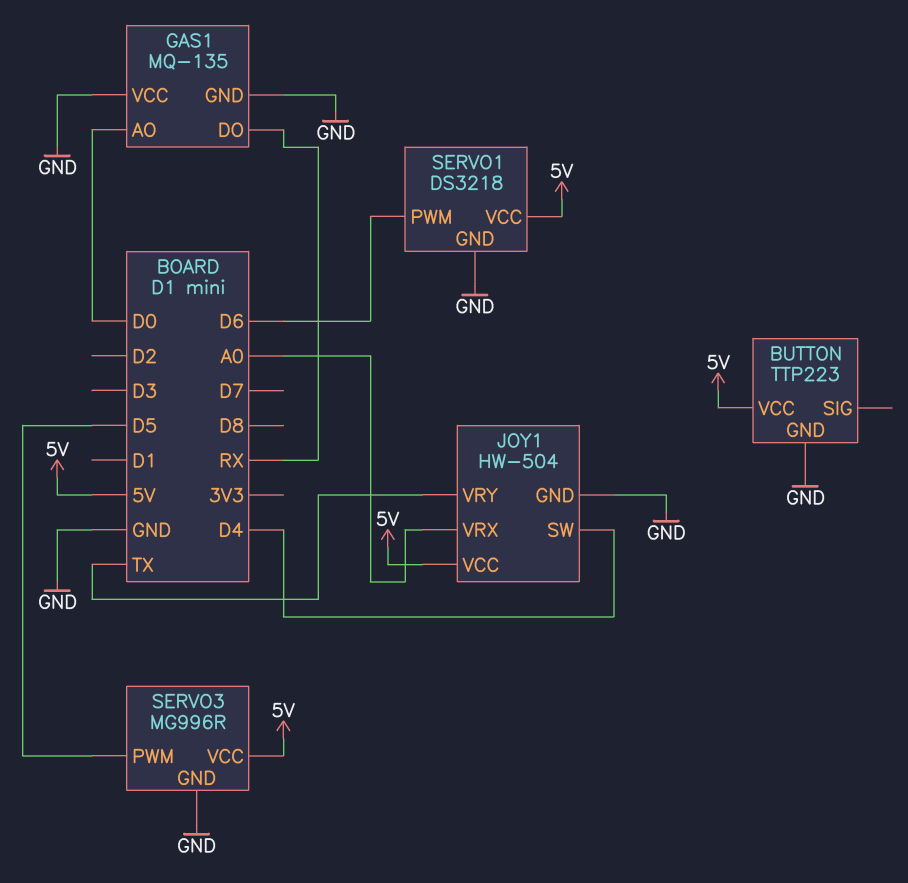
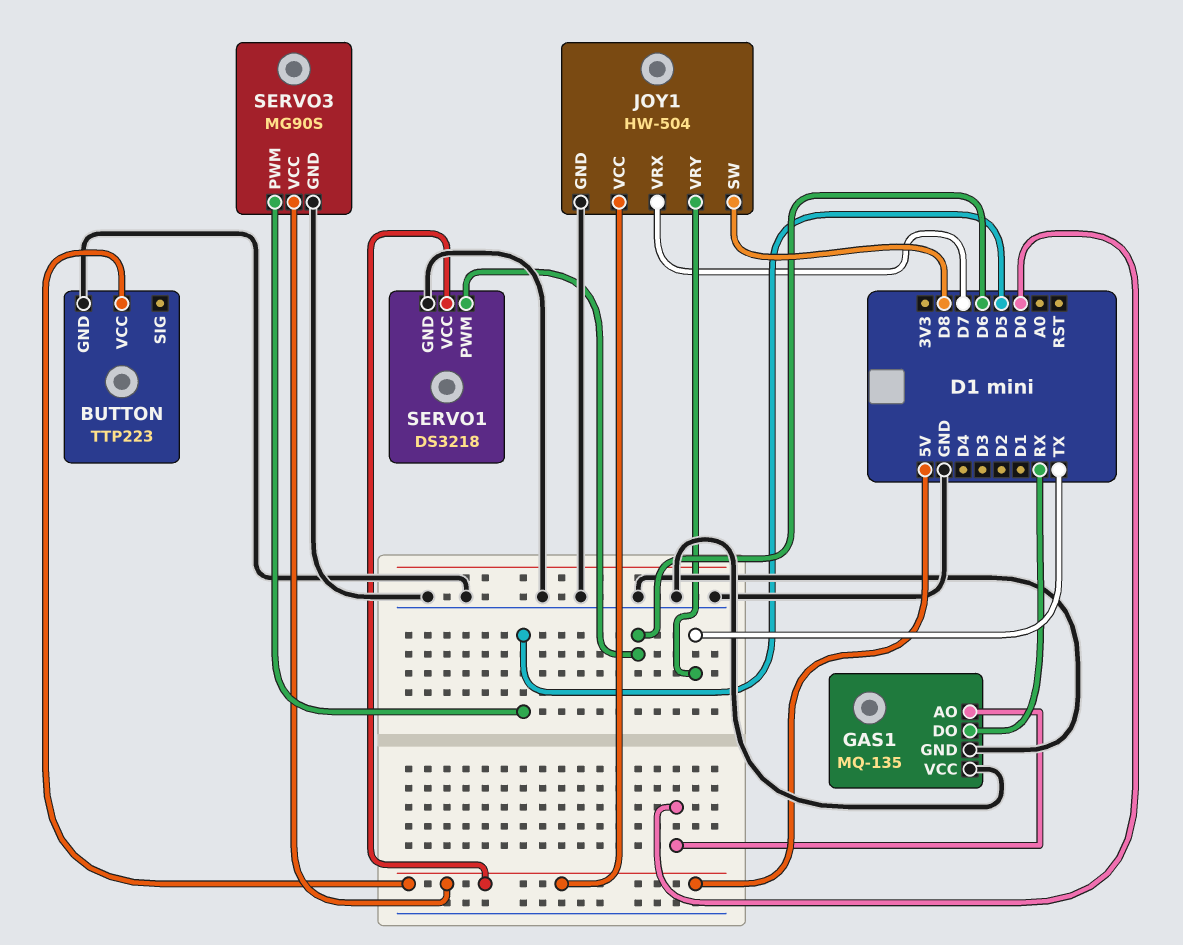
JOY1 pin SW: D4 -> D8
JOY1 pin VRX: A0 -> D7
SERVO3: MG996R -> MG90S

